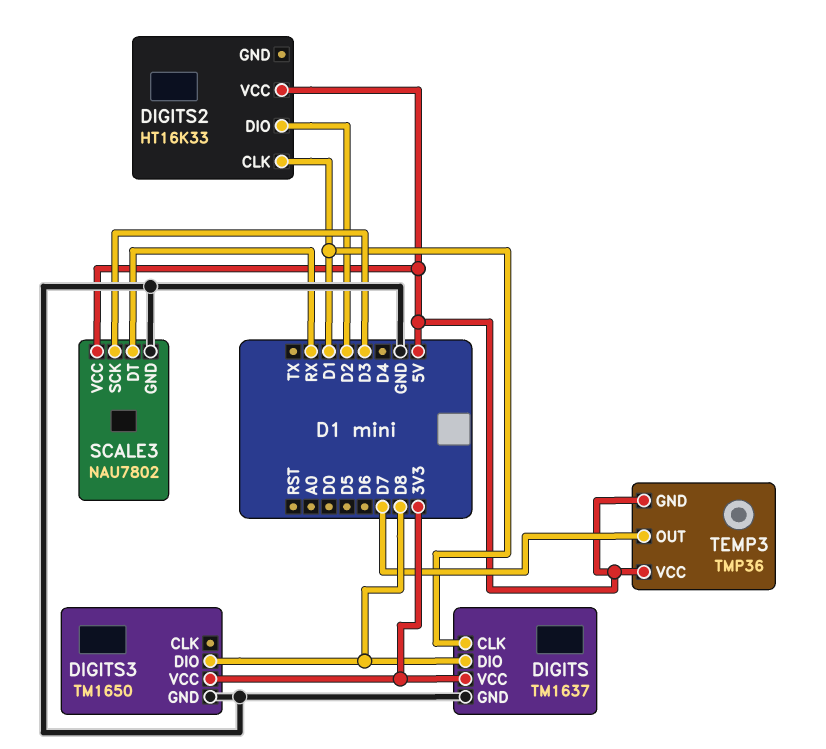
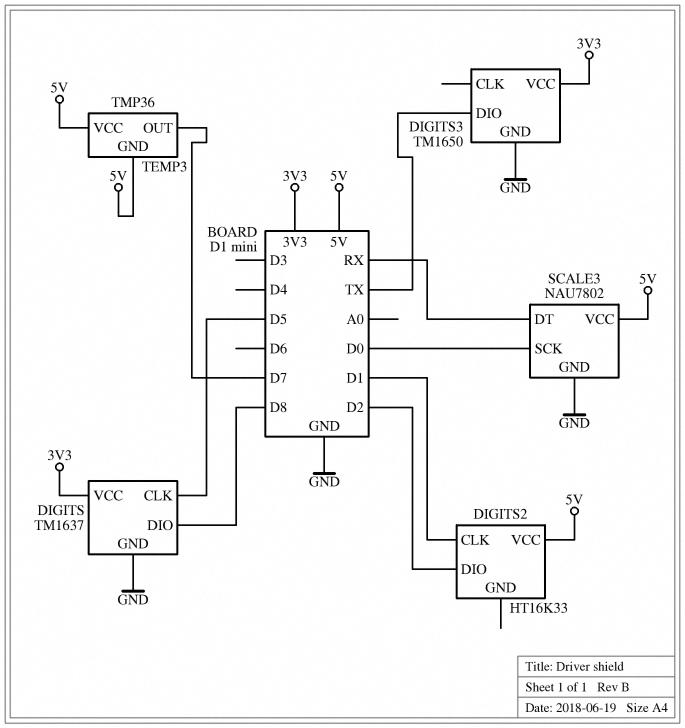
DIGITS pin CLK: D1 -> D5
DIGITS3 pin DIO: D8 -> TX
SCALE3 pin SCK: D3 -> D0

